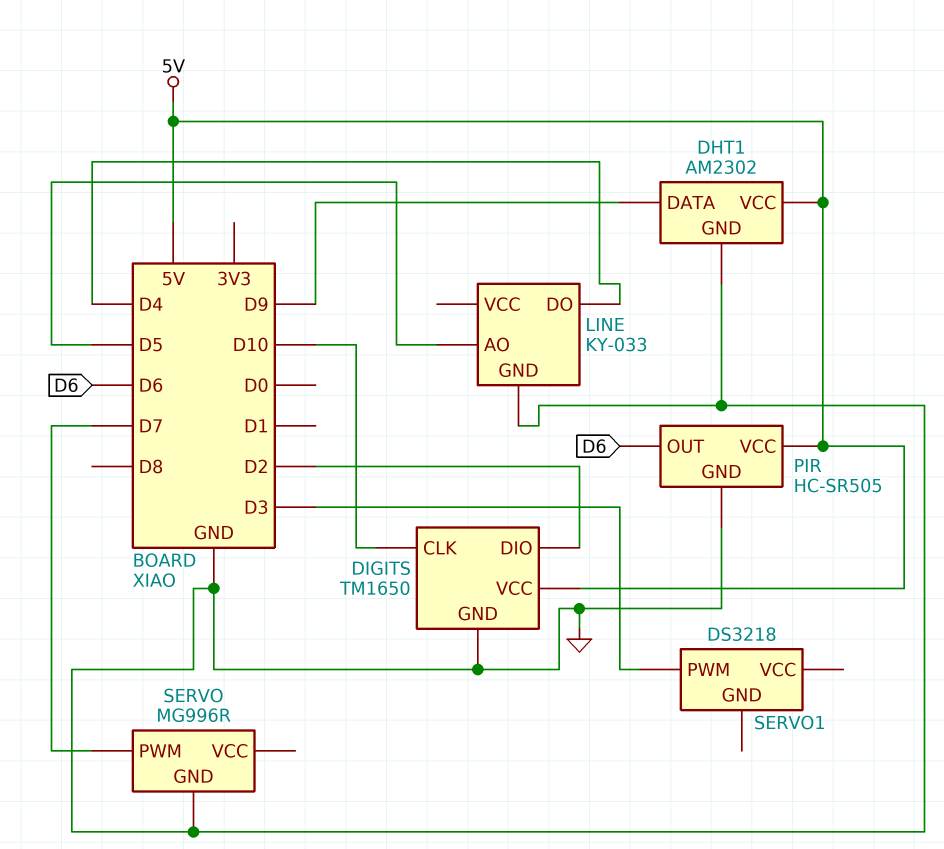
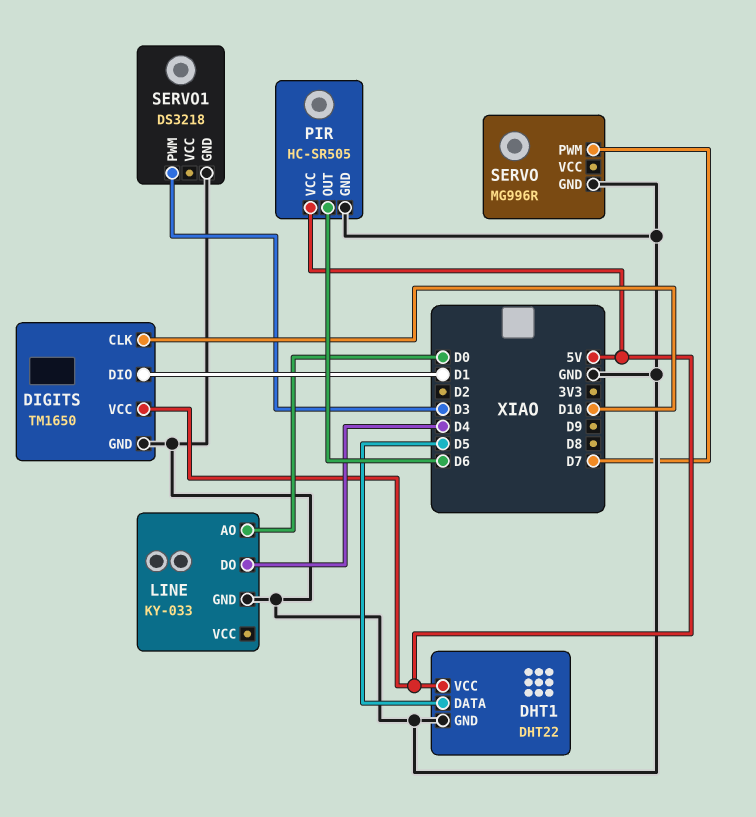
DHT1: AM2302 -> DHT22
DHT1 pin DATA: D9 -> D5
DIGITS pin DIO: D2 -> D1
LINE pin AO: D5 -> D0
SERVO1 pin GND: none -> GND

